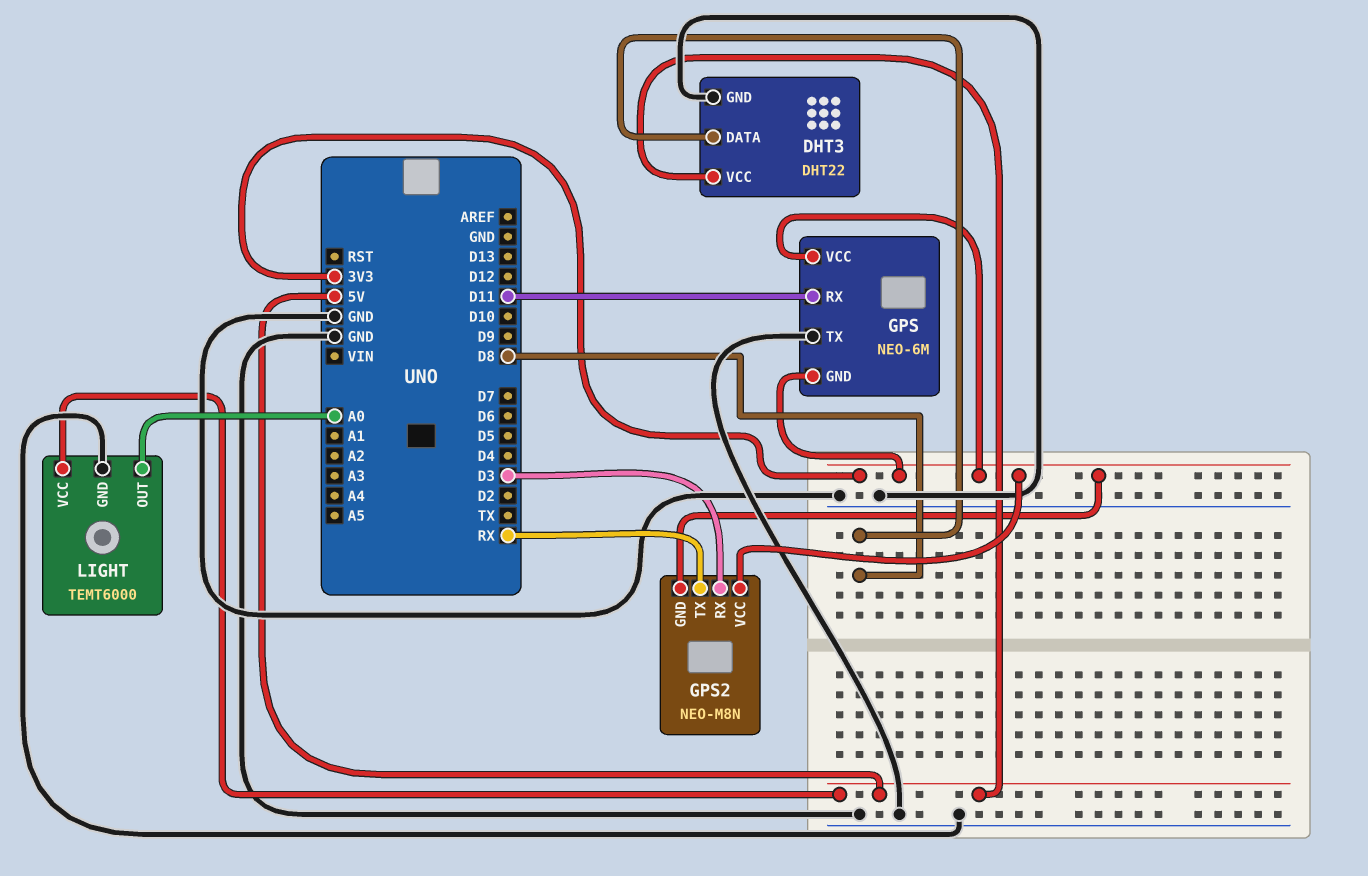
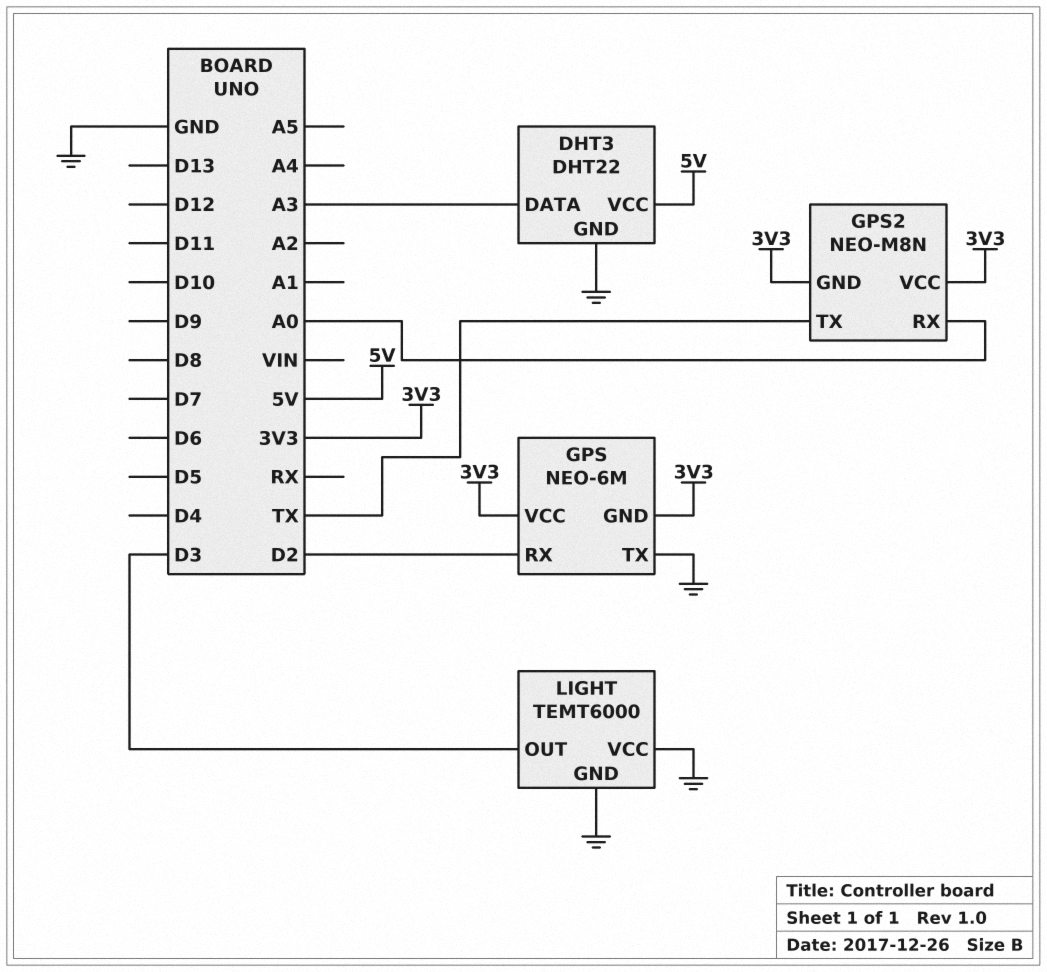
DHT3 pin DATA: D8 -> A3
GPS pin RX: D11 -> D2
GPS2 pin RX: D3 -> A0
GPS2 pin TX: RX -> TX
LIGHT pin OUT: A0 -> D3
LIGHT pin VCC: 5V -> GND

